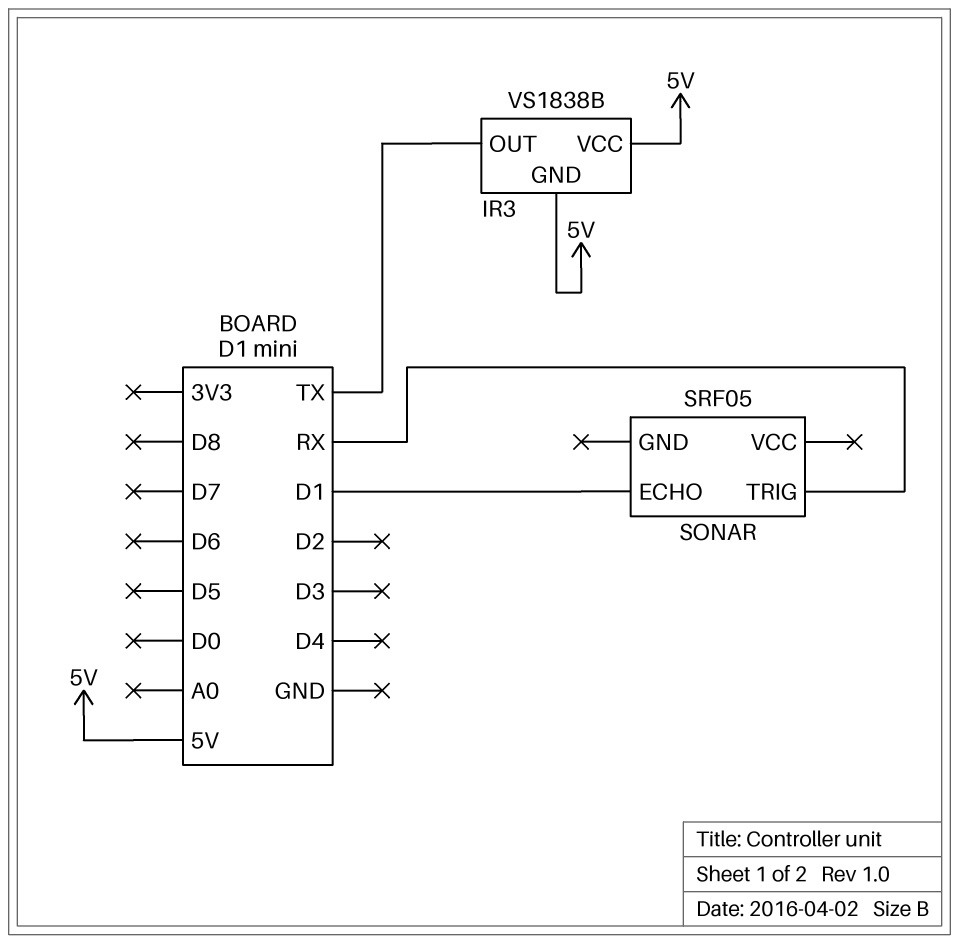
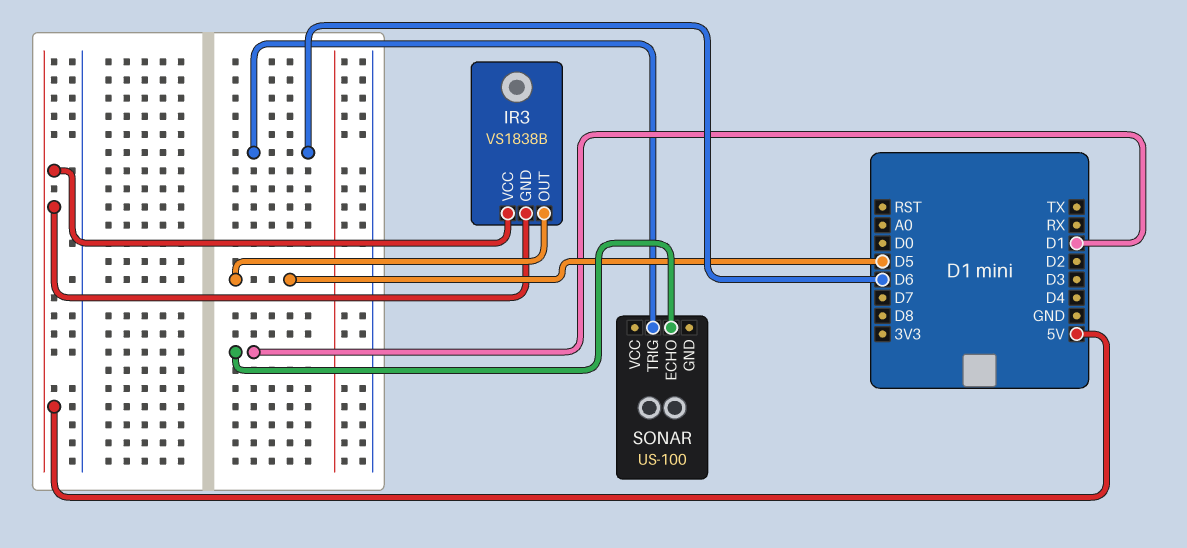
IR3 pin OUT: TX -> D5
SONAR: SRF05 -> US-100
SONAR pin TRIG: RX -> D6

